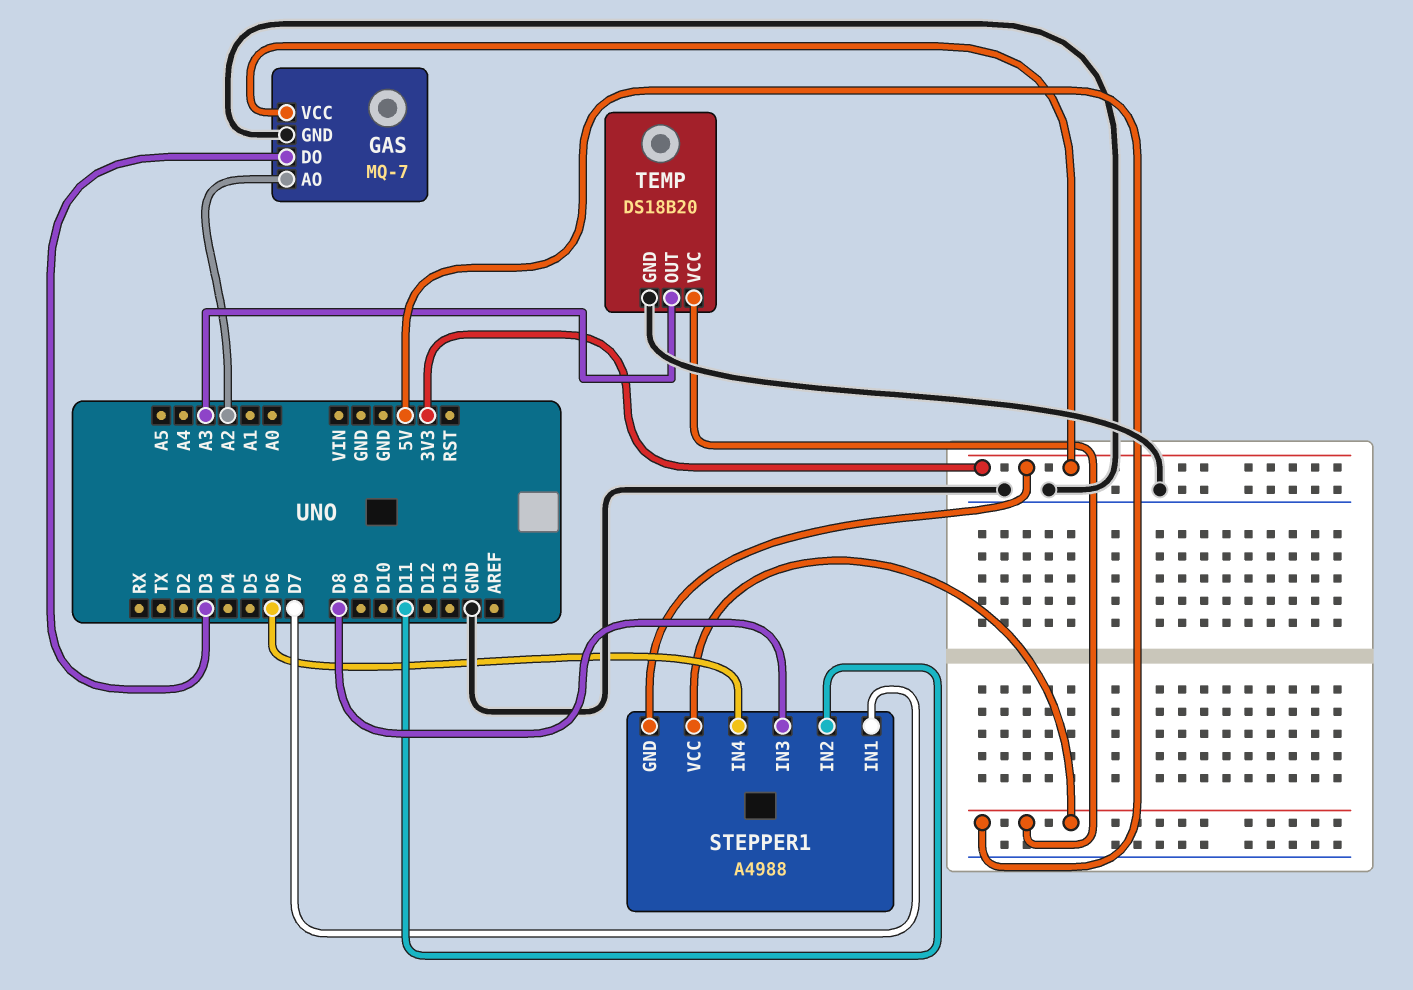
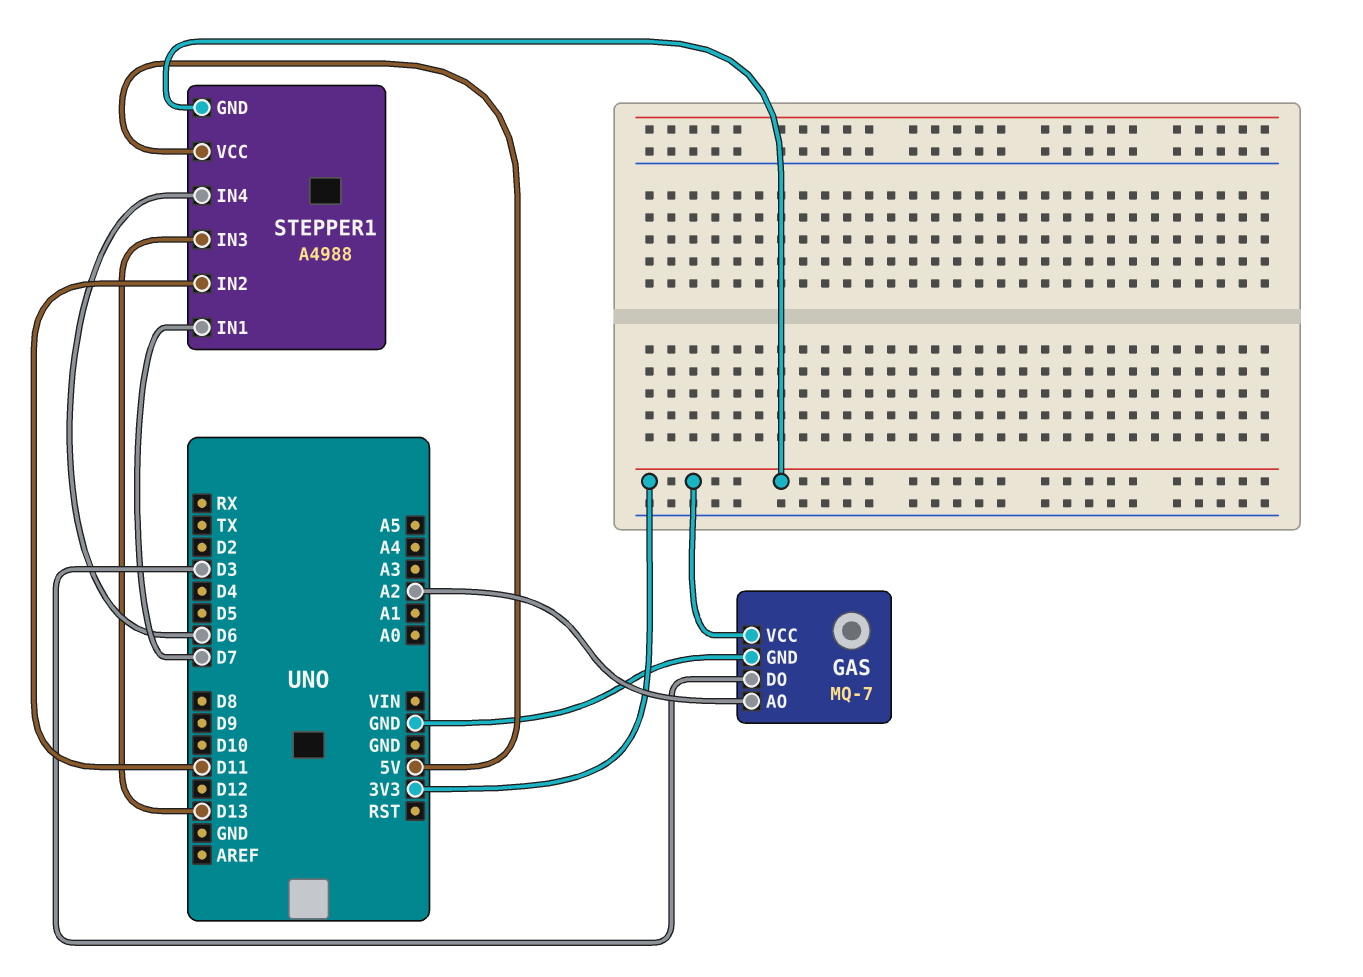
STEPPER1 pin IN3: D8 -> D13
TEMP: DS18B20 -> none
TEMP pin GND: GND -> none
TEMP pin OUT: A3 -> none
TEMP pin VCC: 5V -> none

